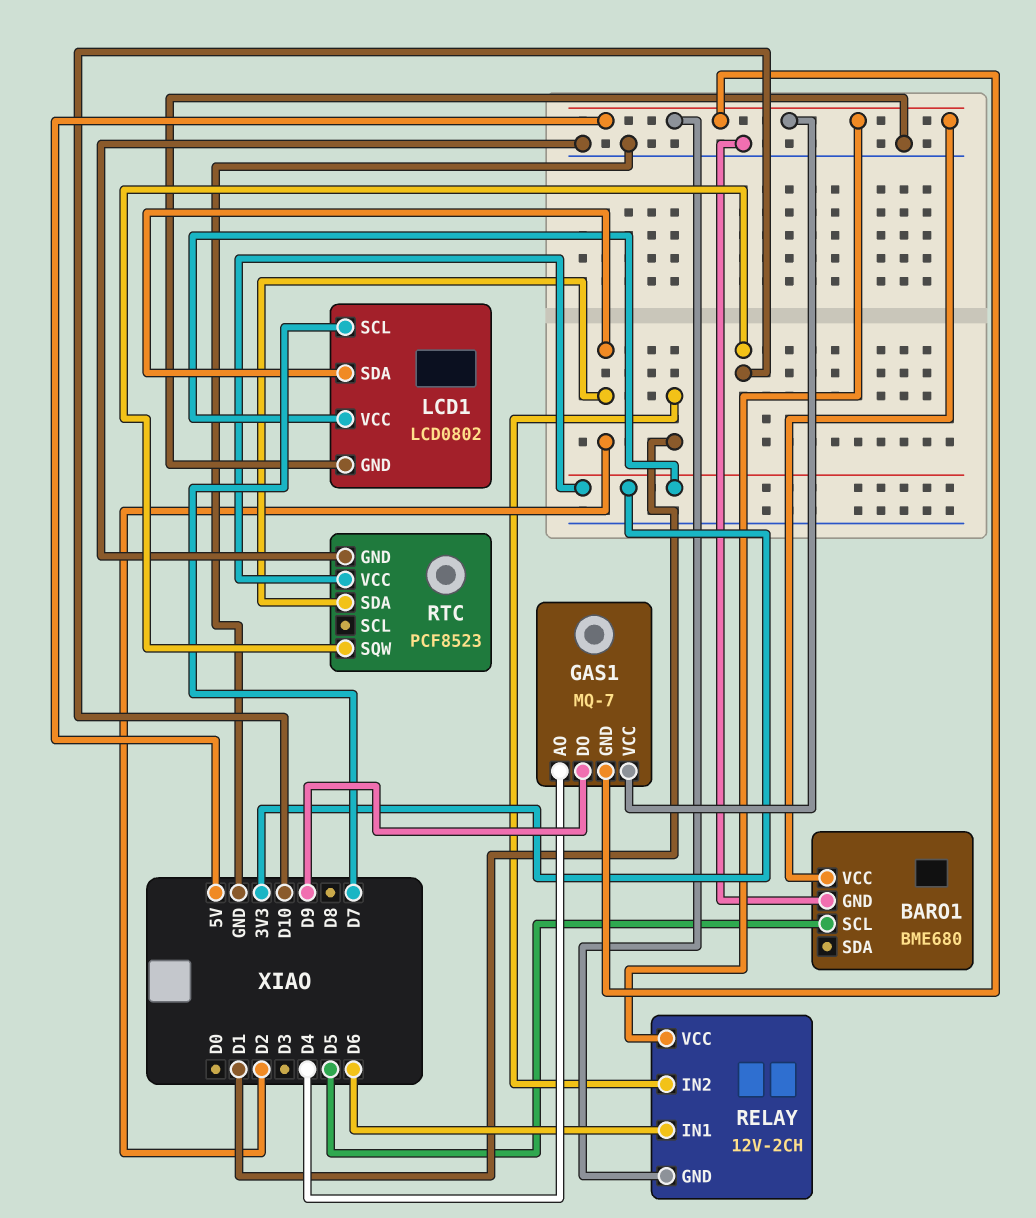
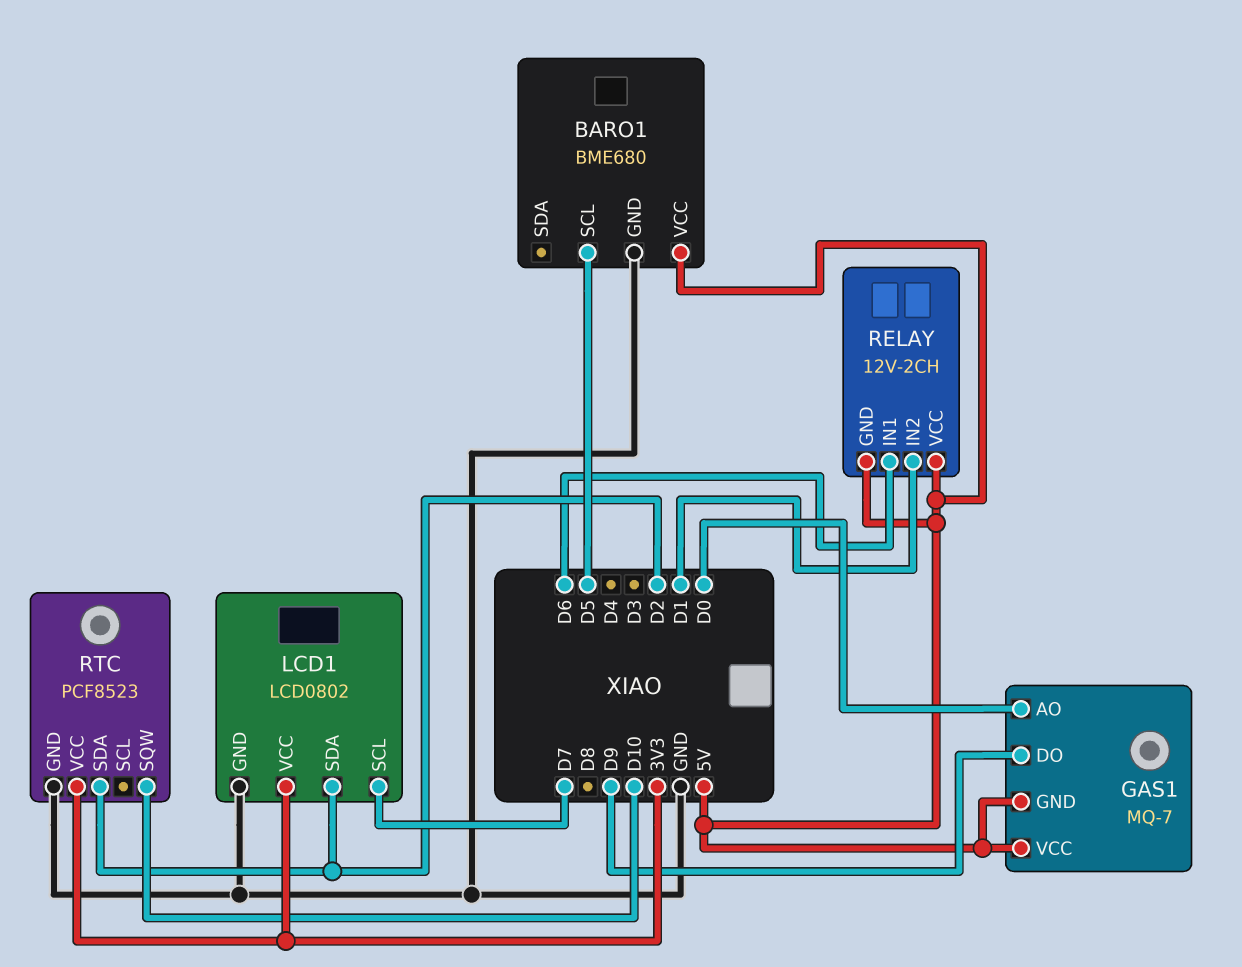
GAS1 pin AO: D4 -> D0

